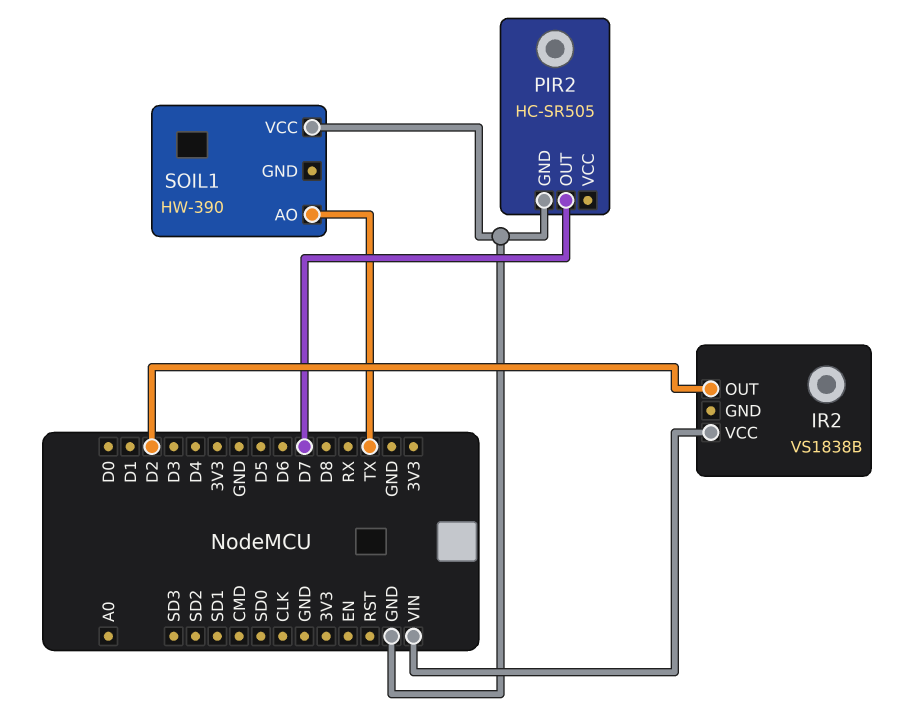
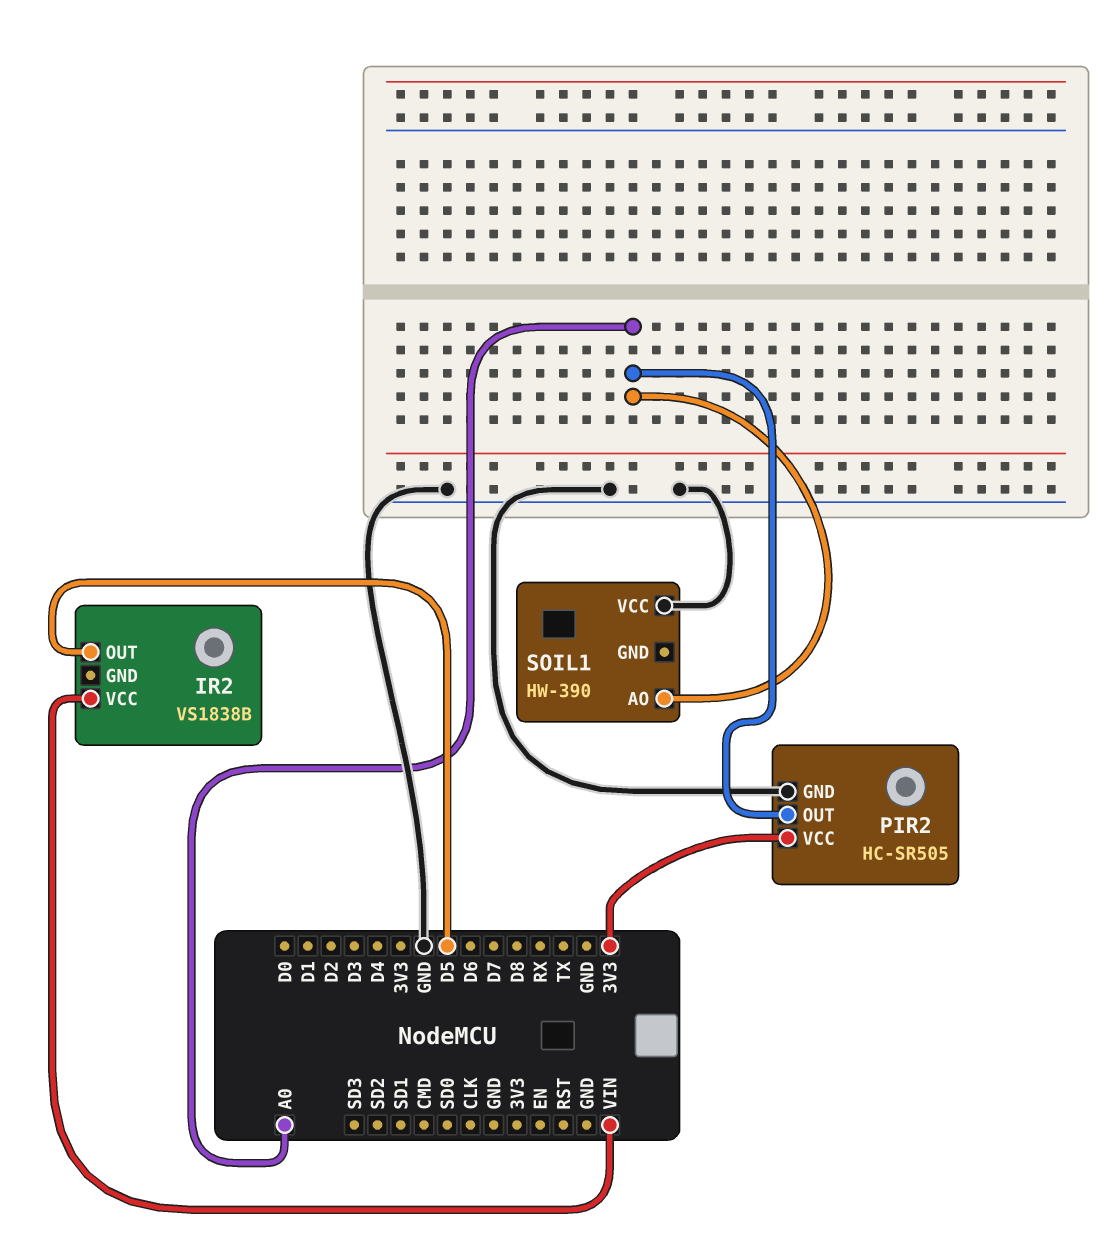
IR2 pin OUT: D2 -> D5
PIR2 pin OUT: D7 -> A0
PIR2 pin VCC: none -> 3V3
SOIL1 pin AO: TX -> A0

